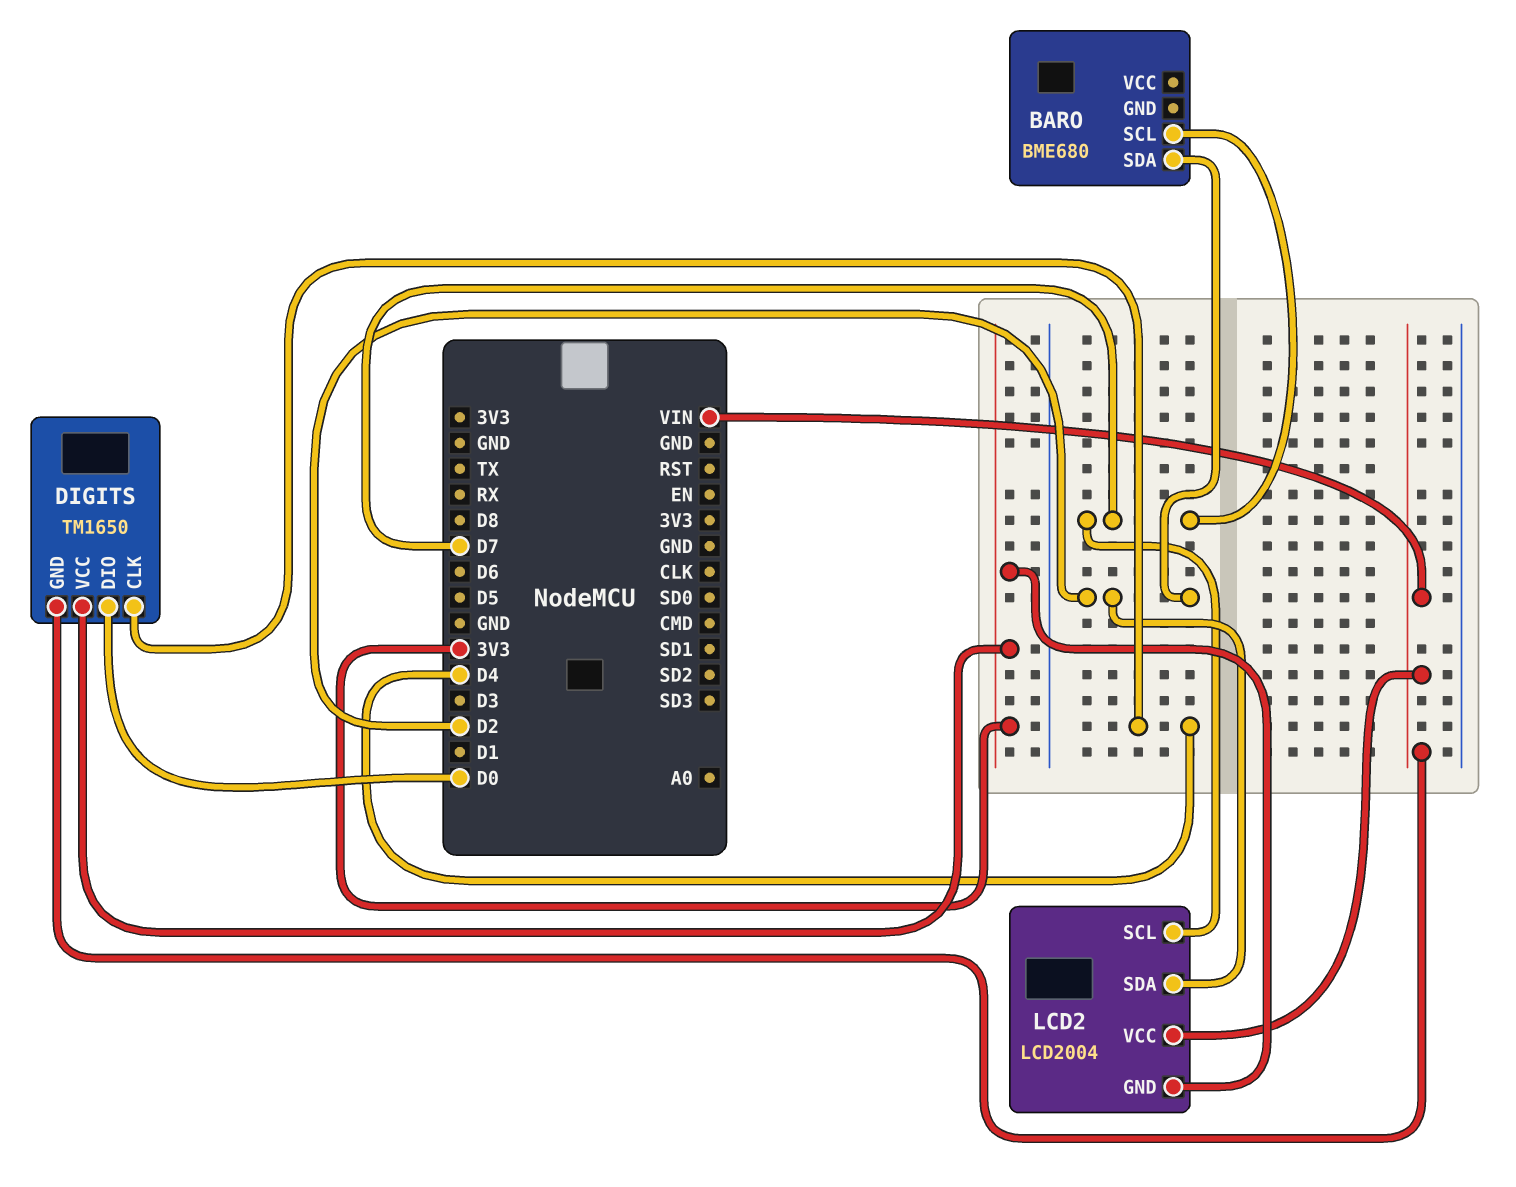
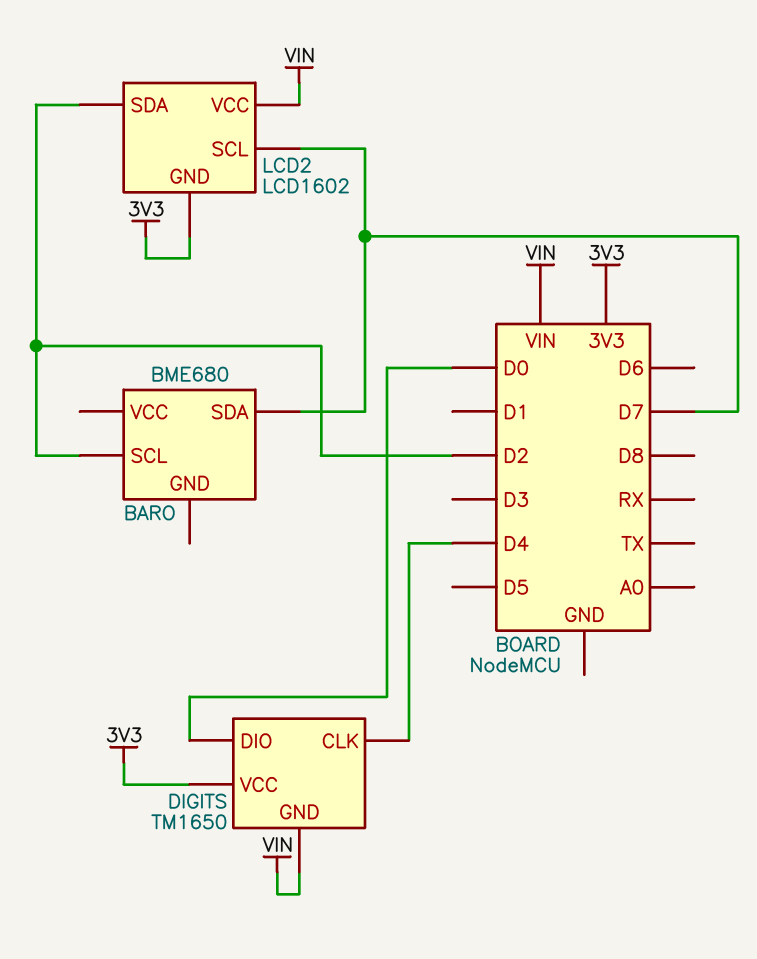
BARO pin SCL: D7 -> D2
BARO pin SDA: D2 -> D7
LCD2: LCD2004 -> LCD1602

